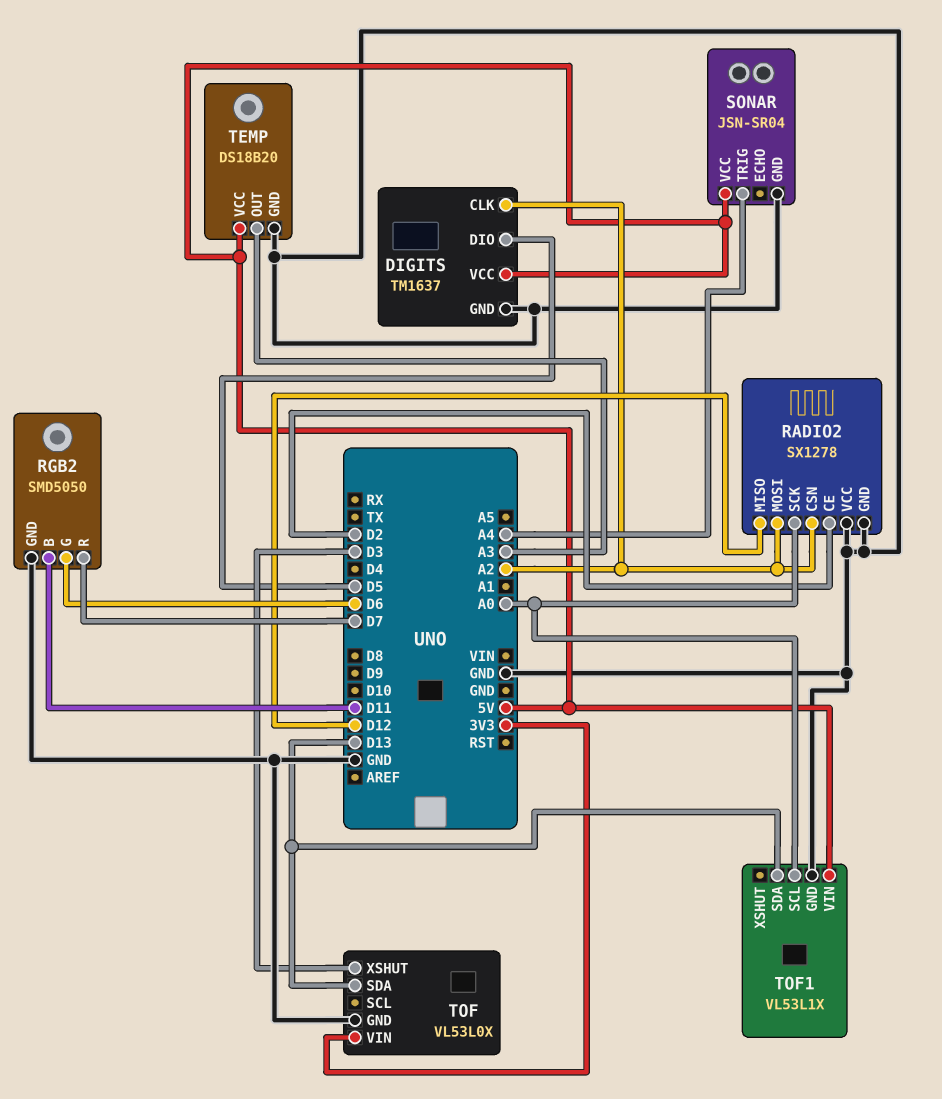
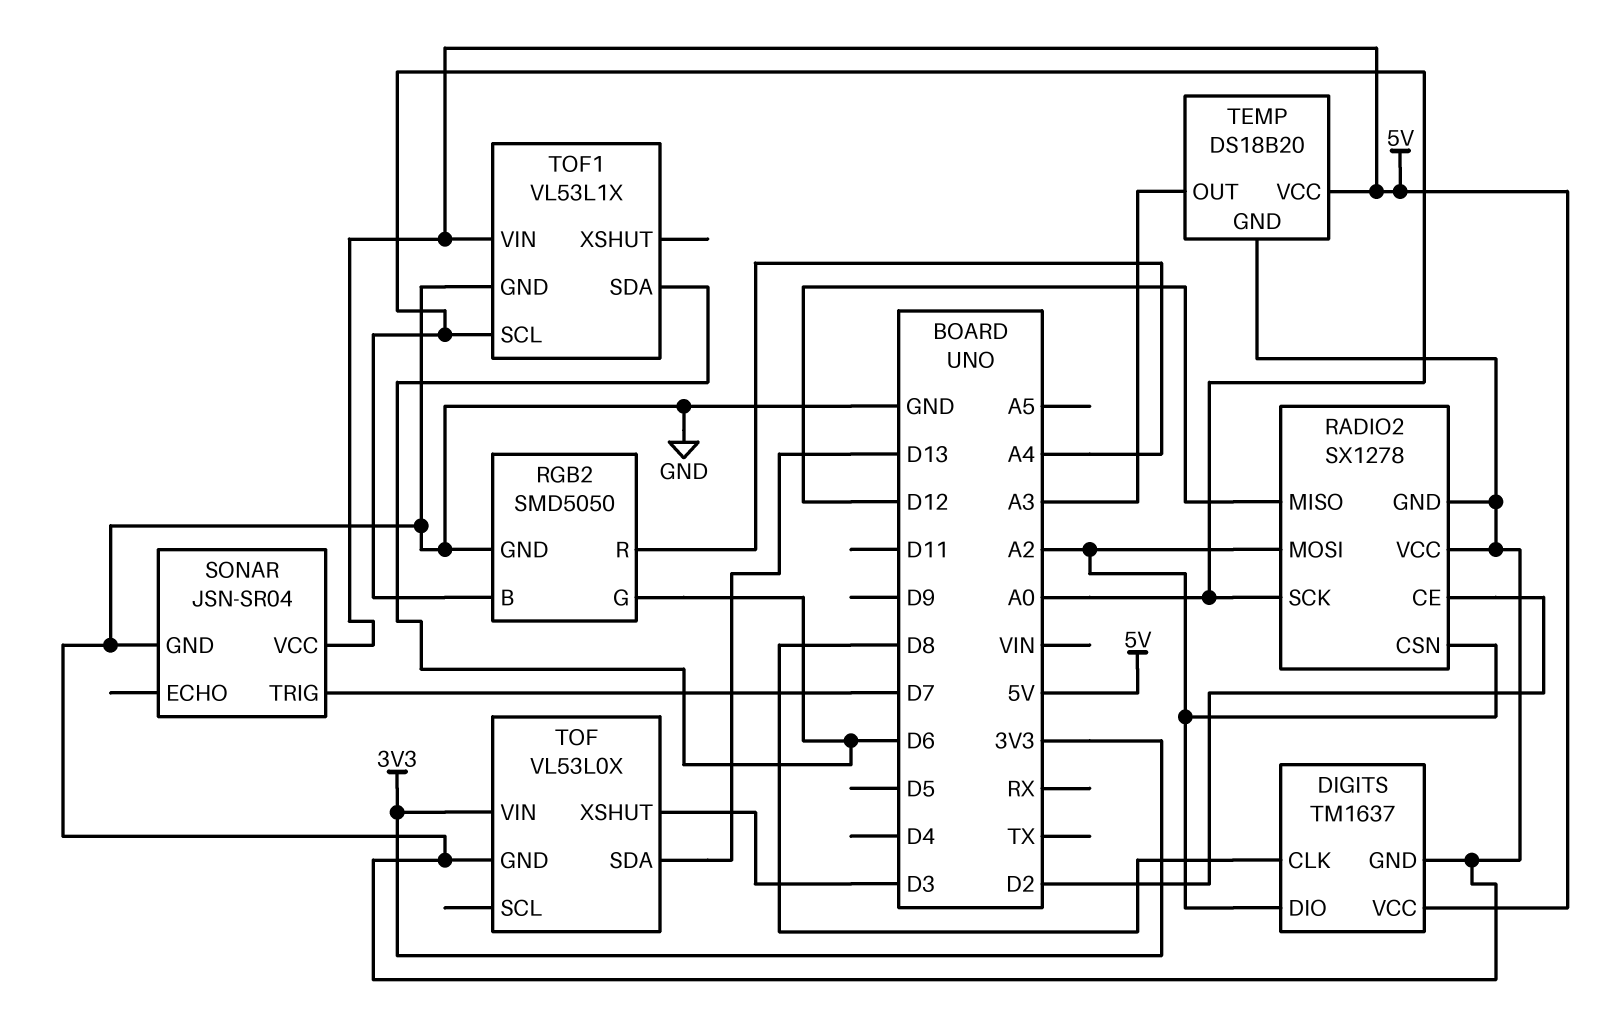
DIGITS pin CLK: A2 -> D8
DIGITS pin DIO: D5 -> A2
RGB2 pin B: D11 -> A0
RGB2 pin R: D7 -> A4
SONAR pin TRIG: A4 -> D7
TOF1 pin SDA: D13 -> D6

